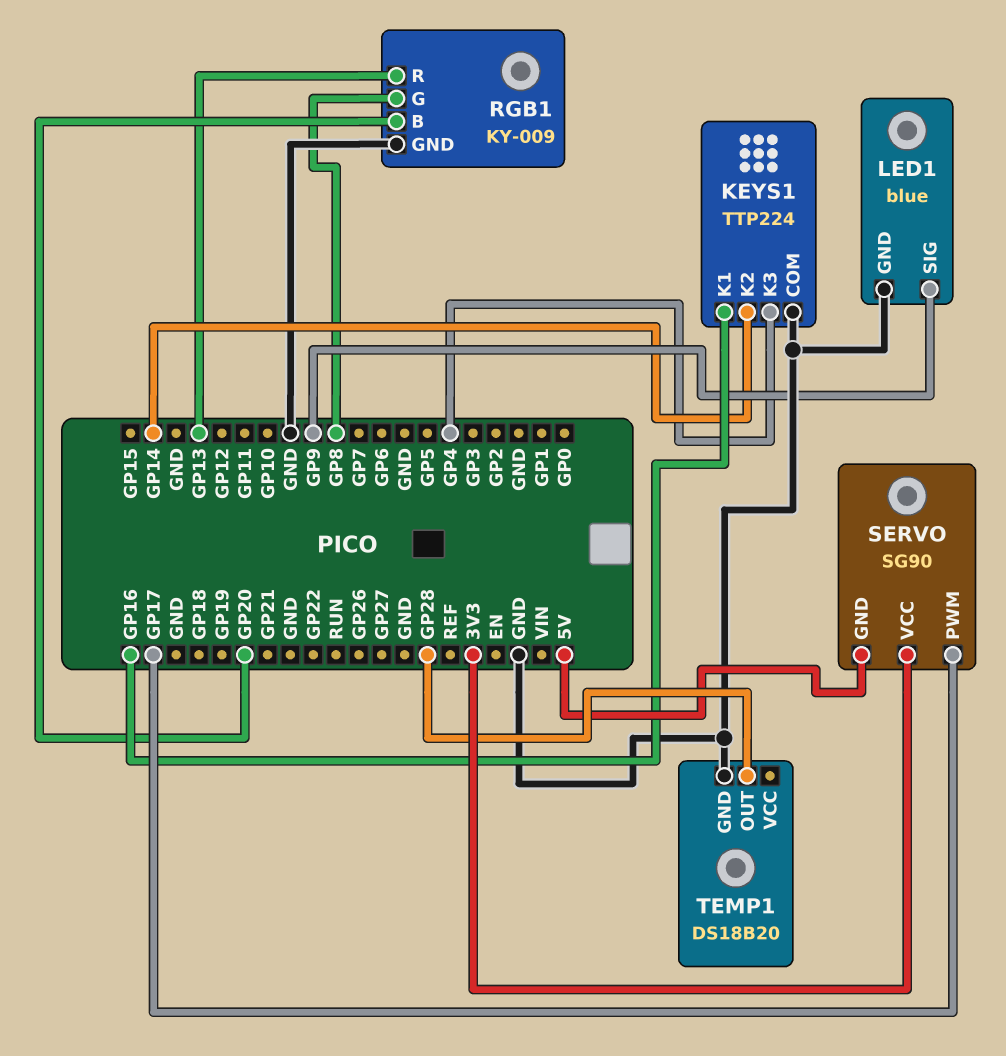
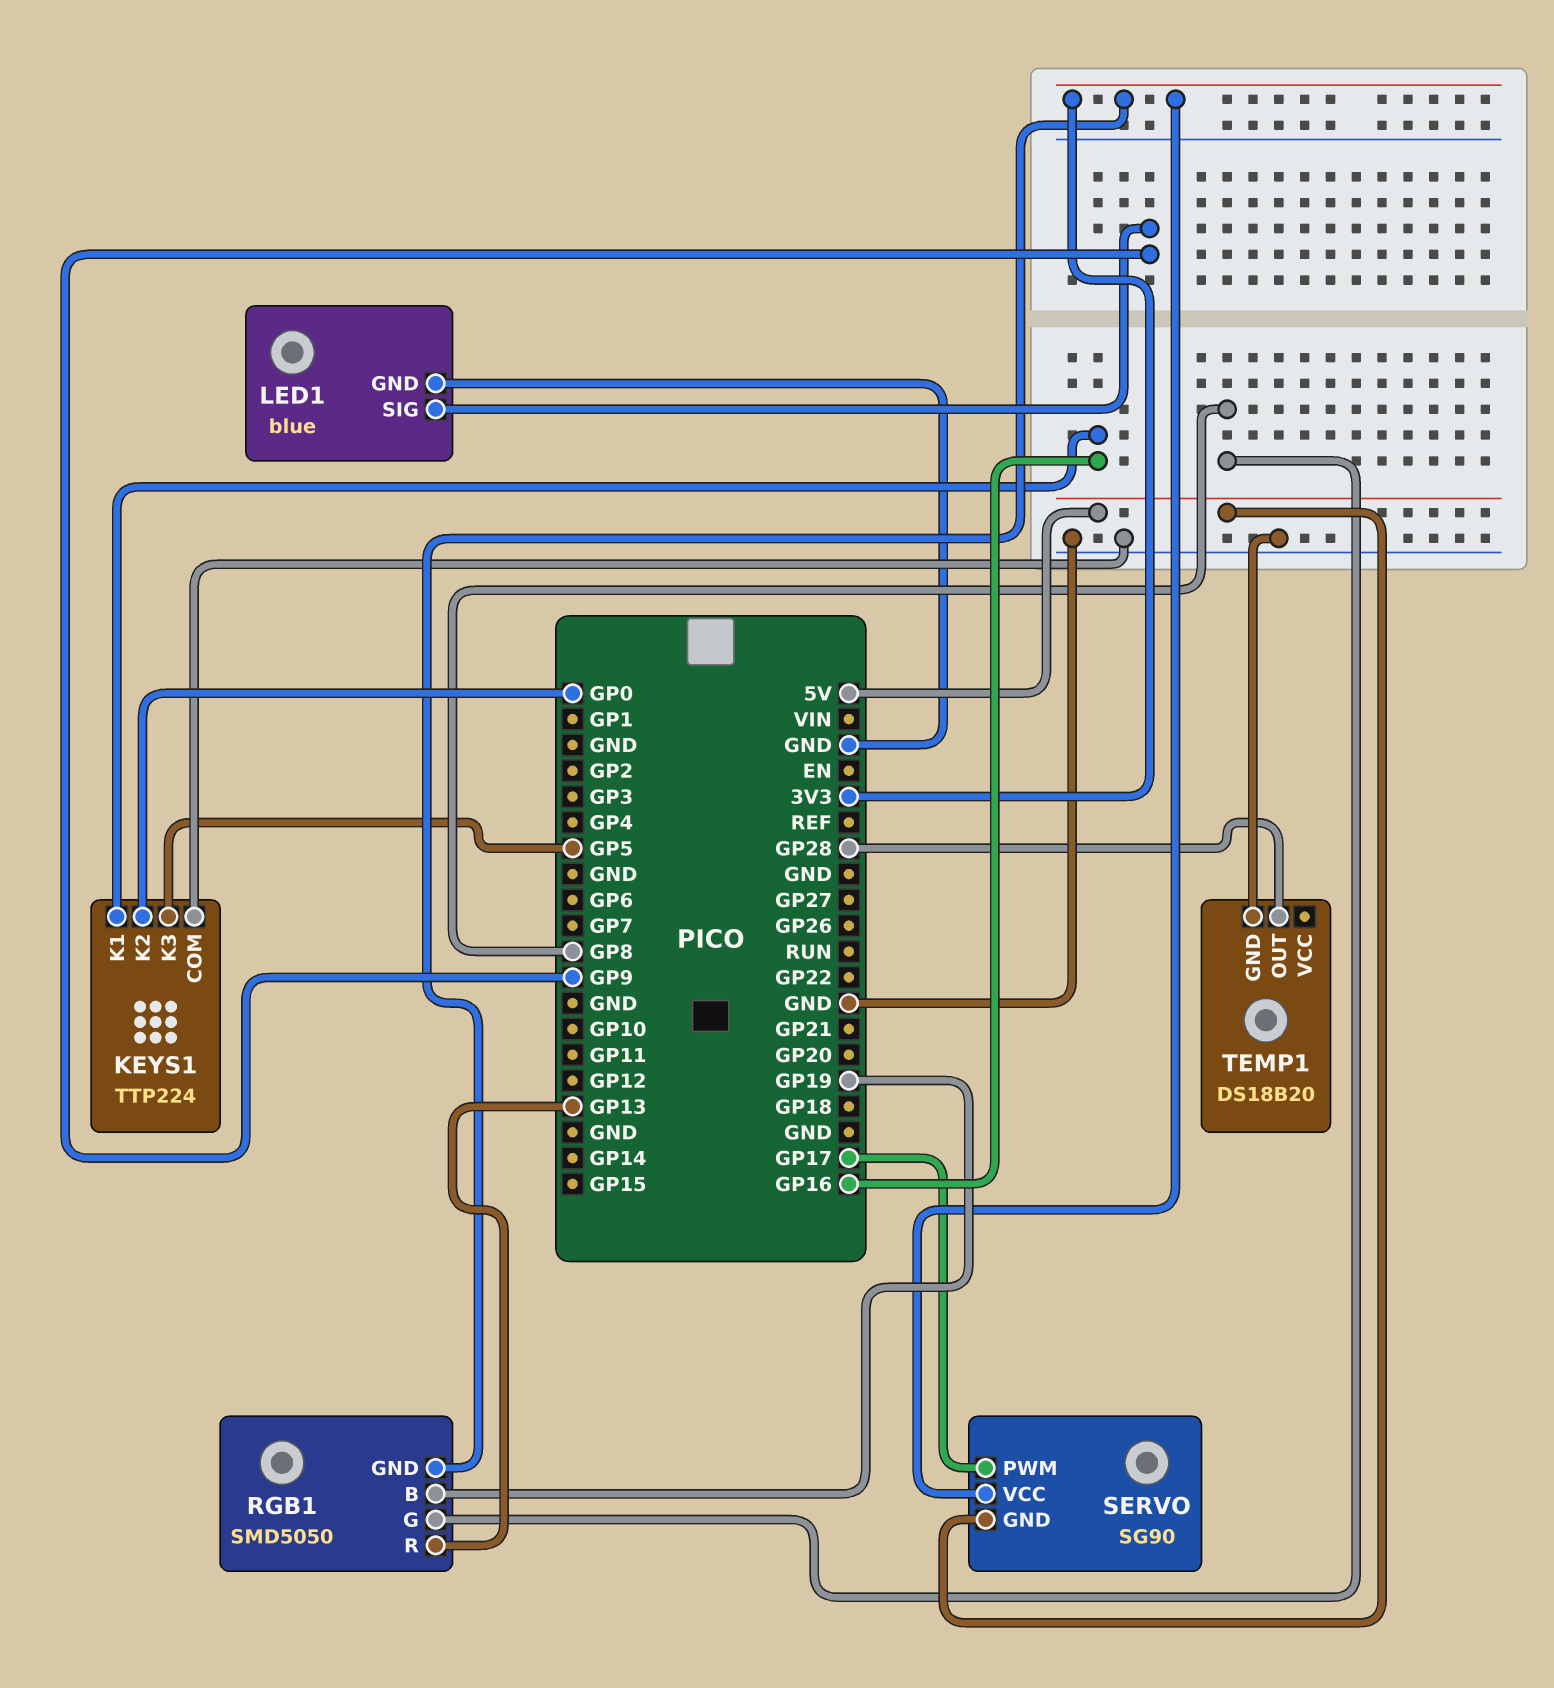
KEYS1 pin K2: GP14 -> GP0
KEYS1 pin K3: GP4 -> GP5
RGB1: KY-009 -> SMD5050
RGB1 pin B: GP20 -> GP19
RGB1 pin GND: GND -> 3V3

